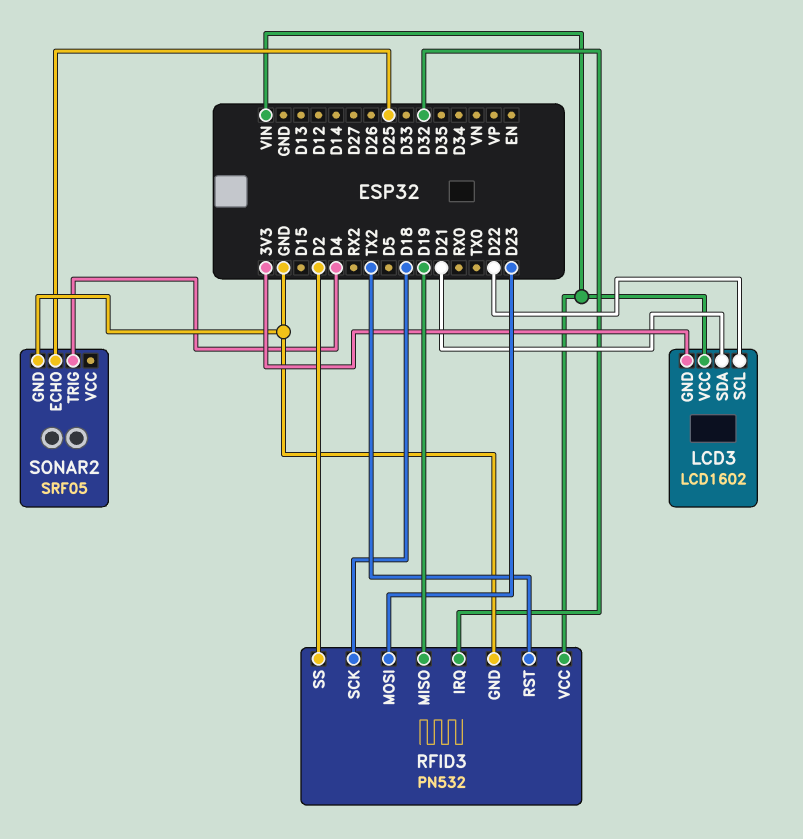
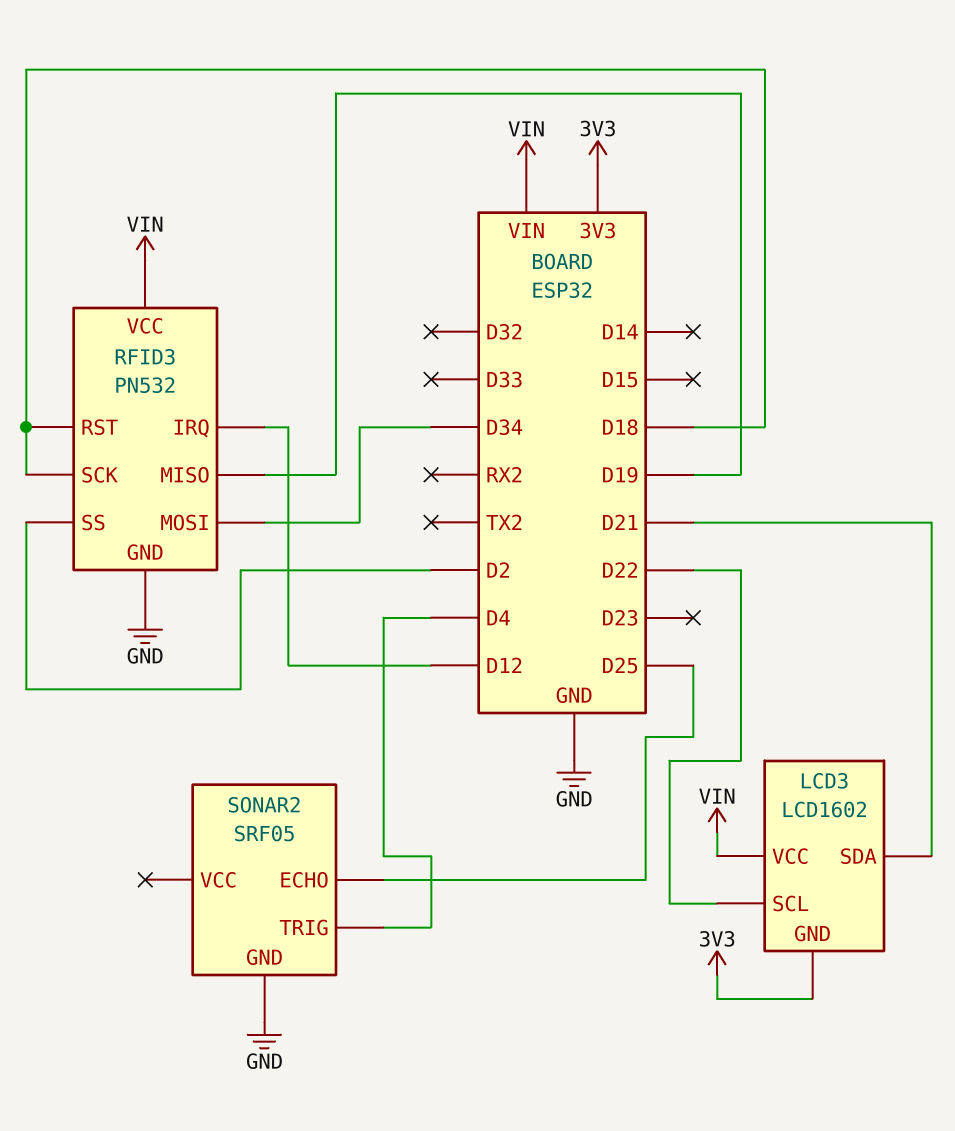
RFID3 pin IRQ: D32 -> D12
RFID3 pin MOSI: D23 -> D34
RFID3 pin RST: TX2 -> D18

